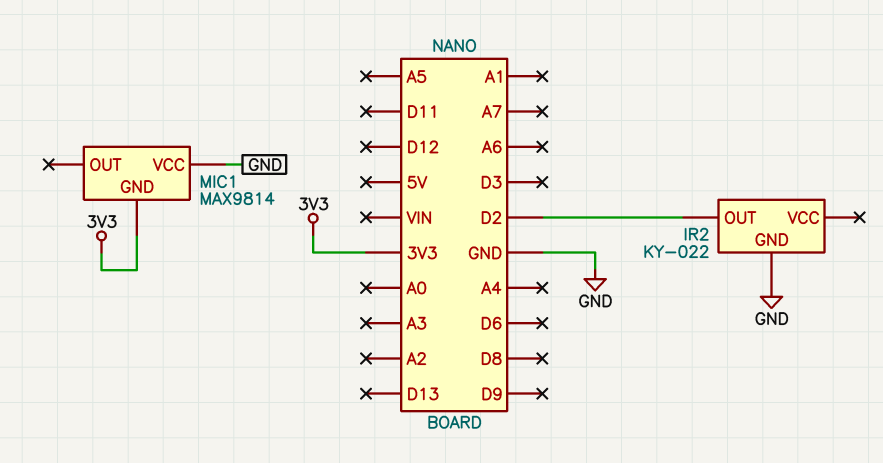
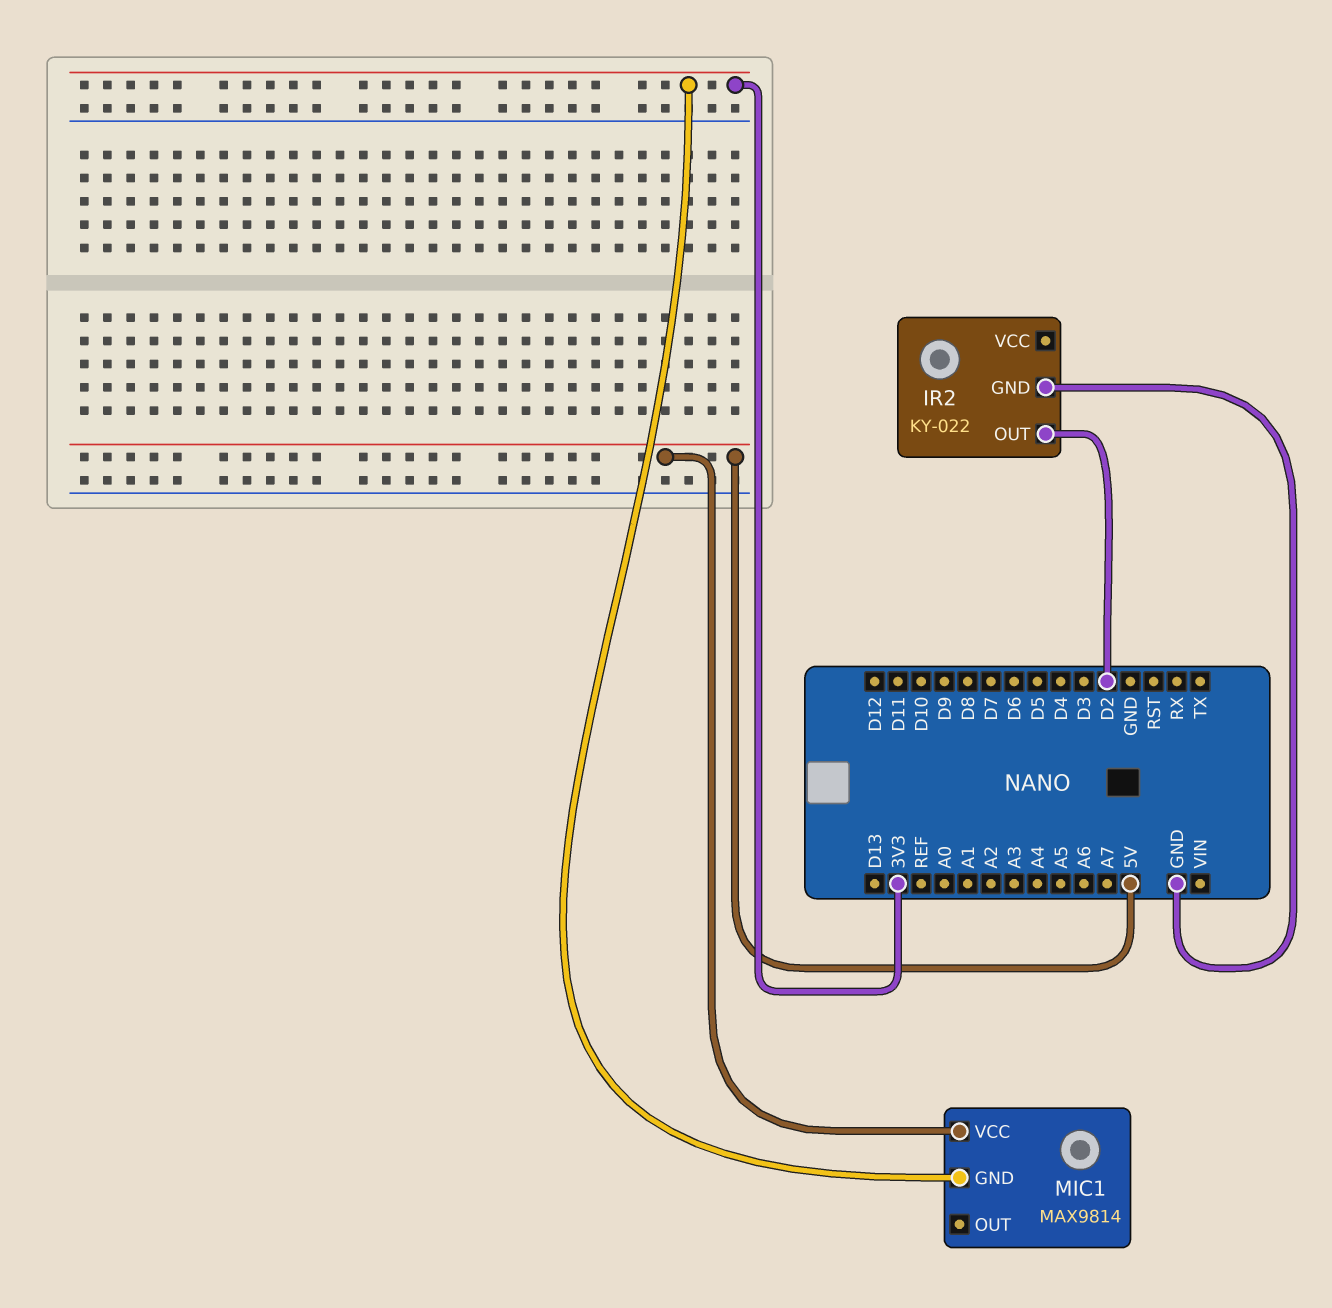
MIC1 pin VCC: GND -> 5V

